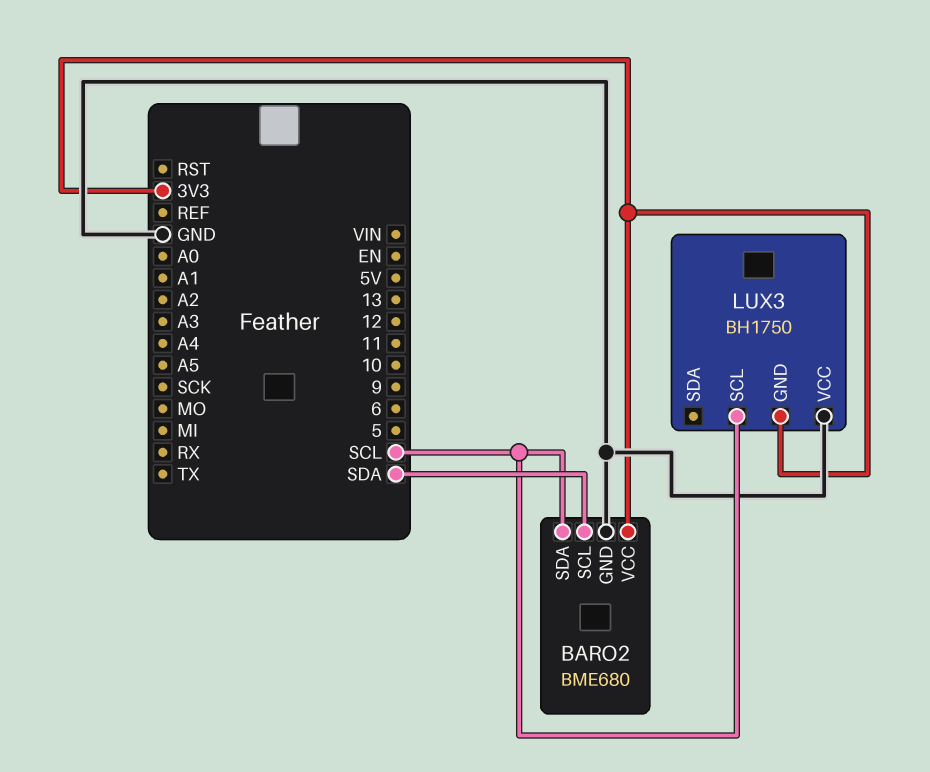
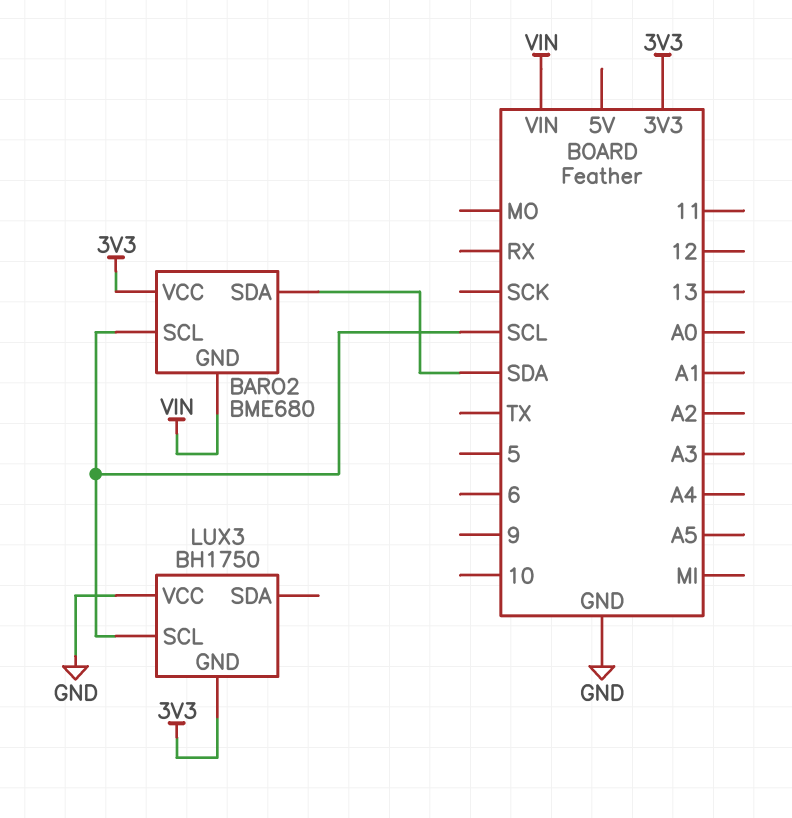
BARO2 pin GND: GND -> VIN
BARO2 pin SCL: SDA -> SCL
BARO2 pin SDA: SCL -> SDA

